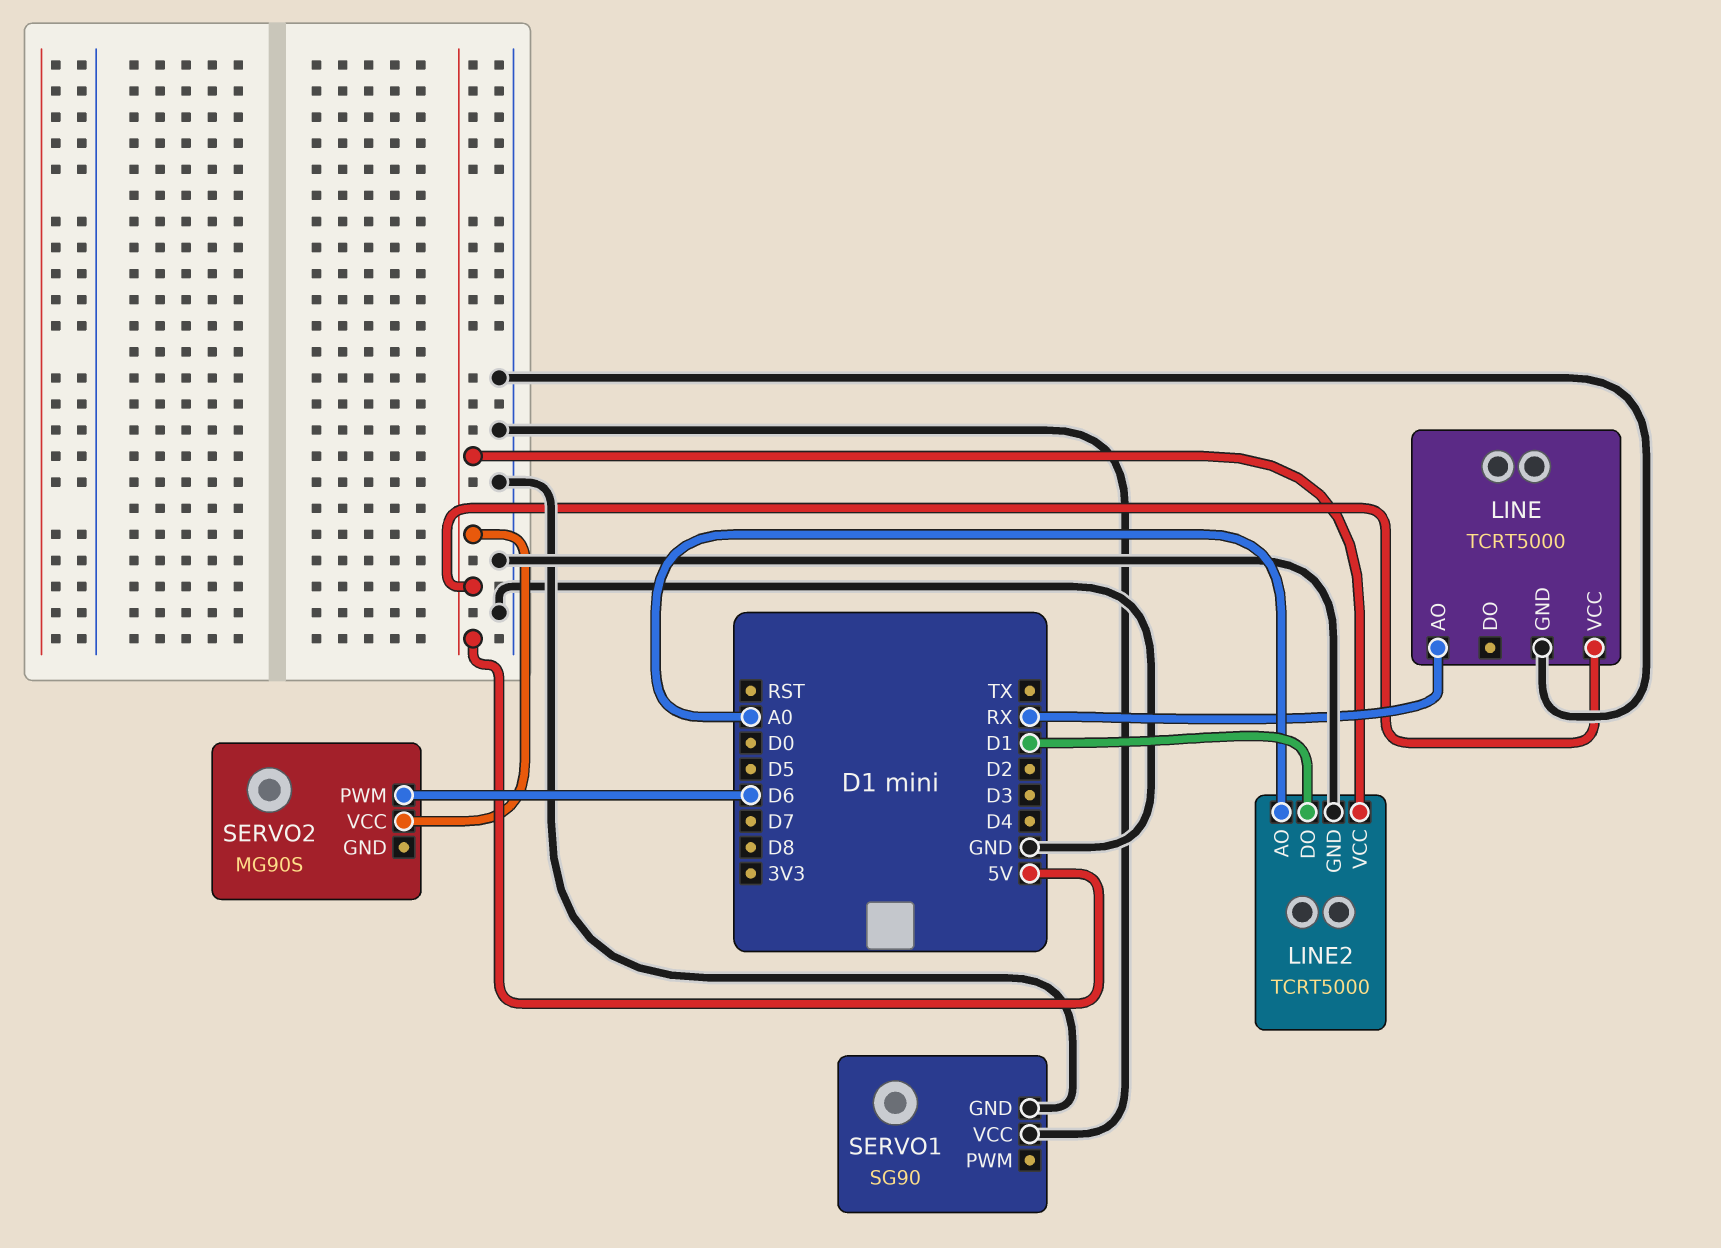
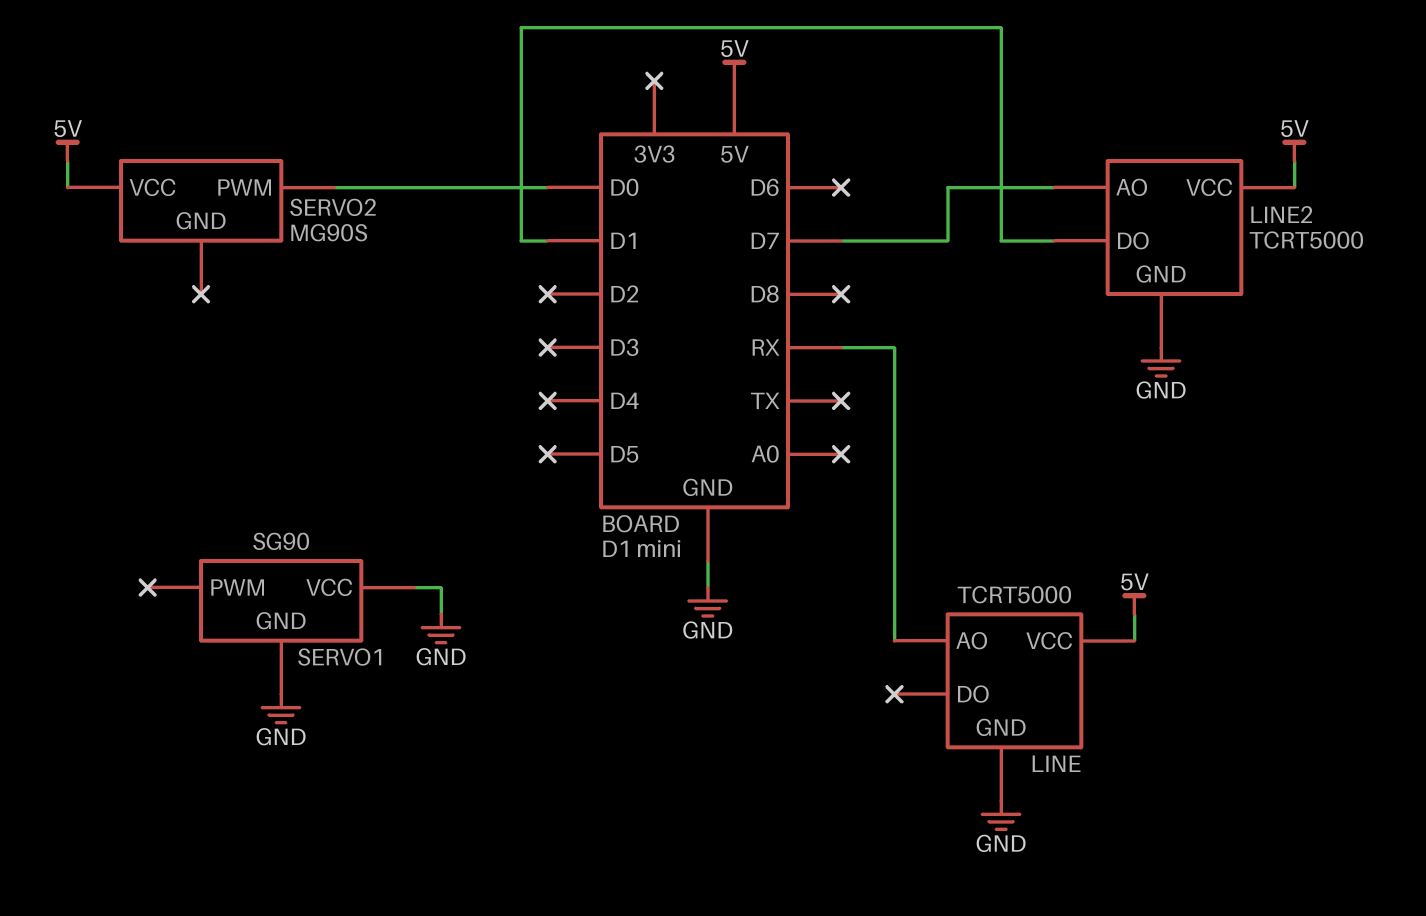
LINE2 pin AO: A0 -> D7
SERVO2 pin PWM: D6 -> D0

